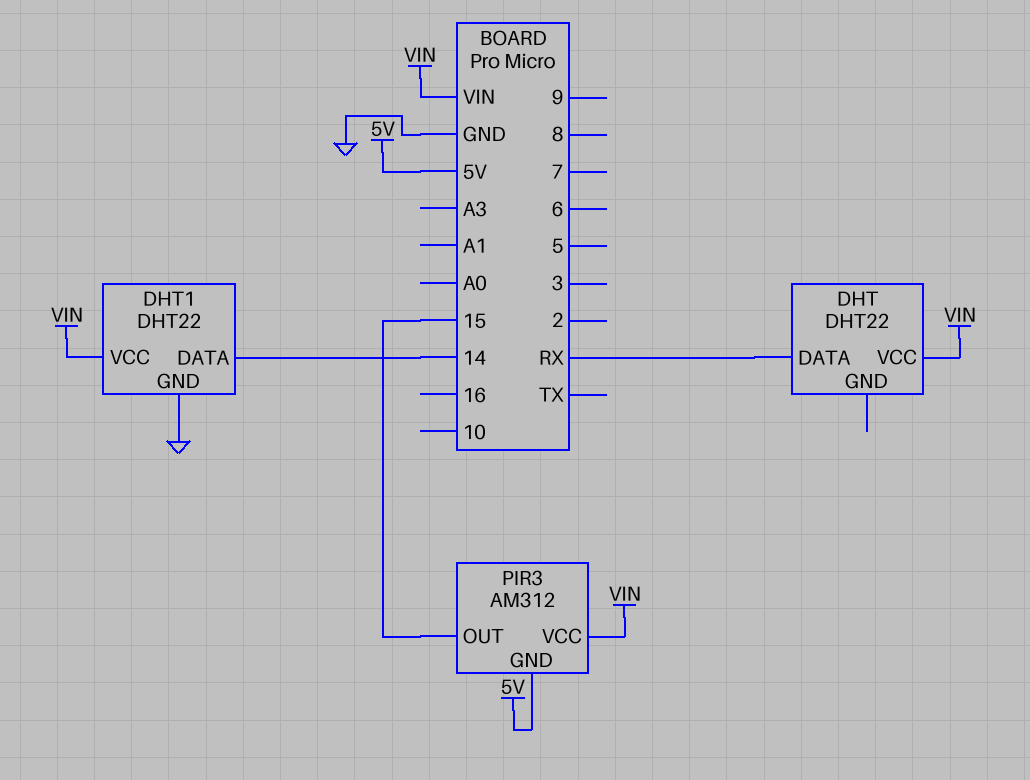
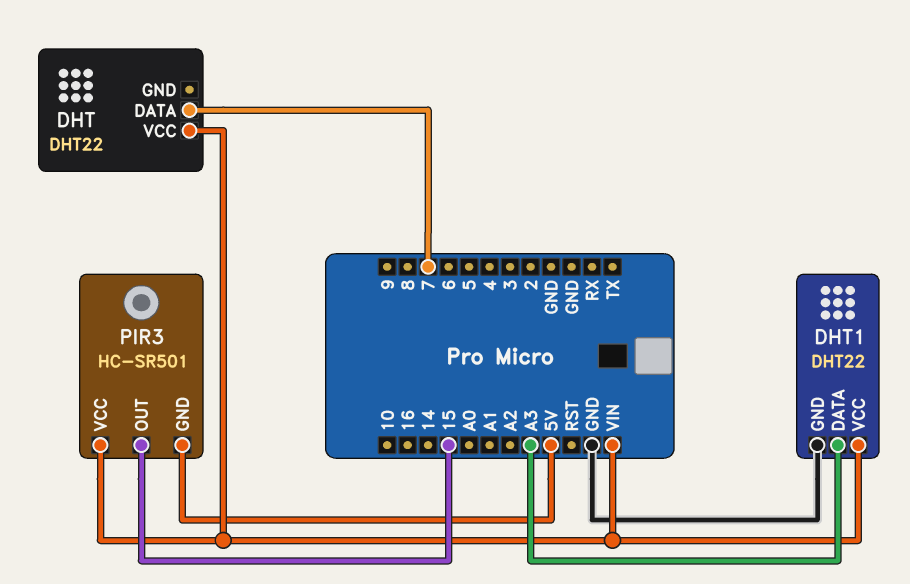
DHT pin DATA: RX -> 7
DHT1 pin DATA: 14 -> A3
PIR3: AM312 -> HC-SR501

